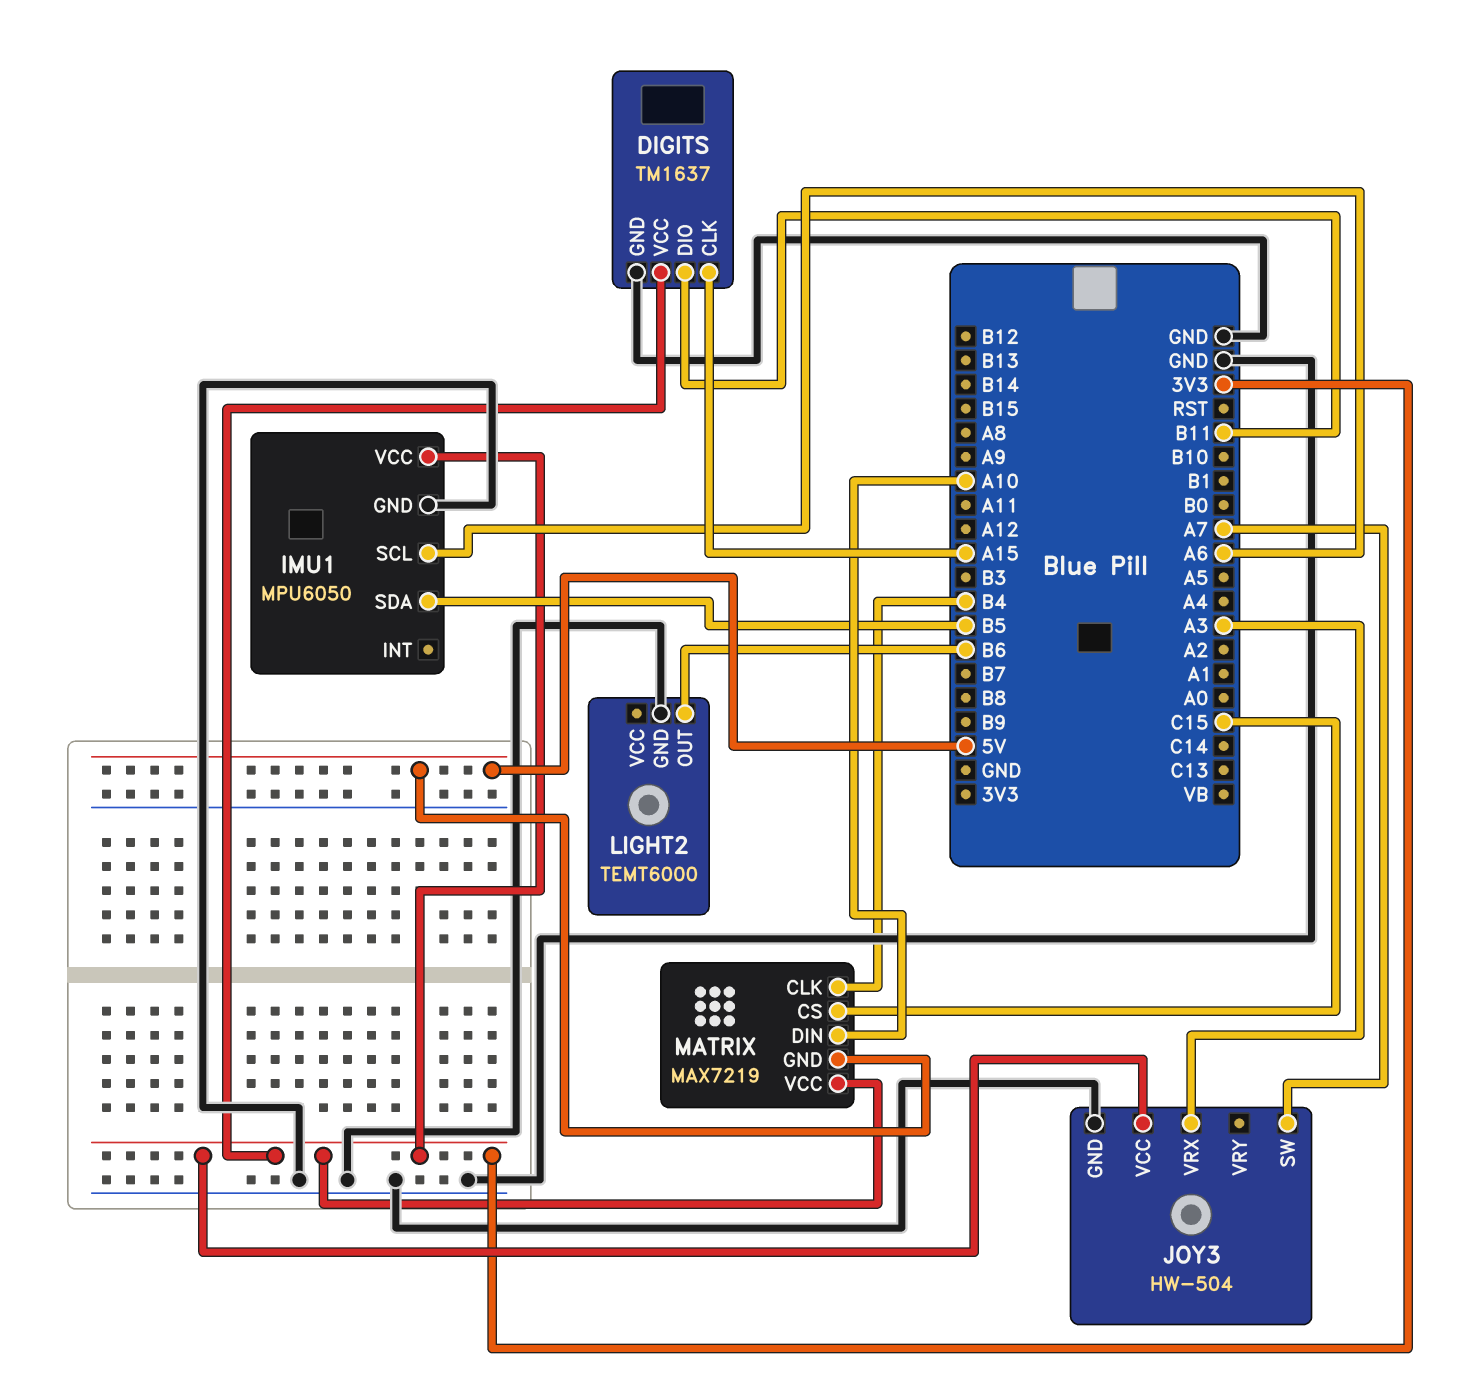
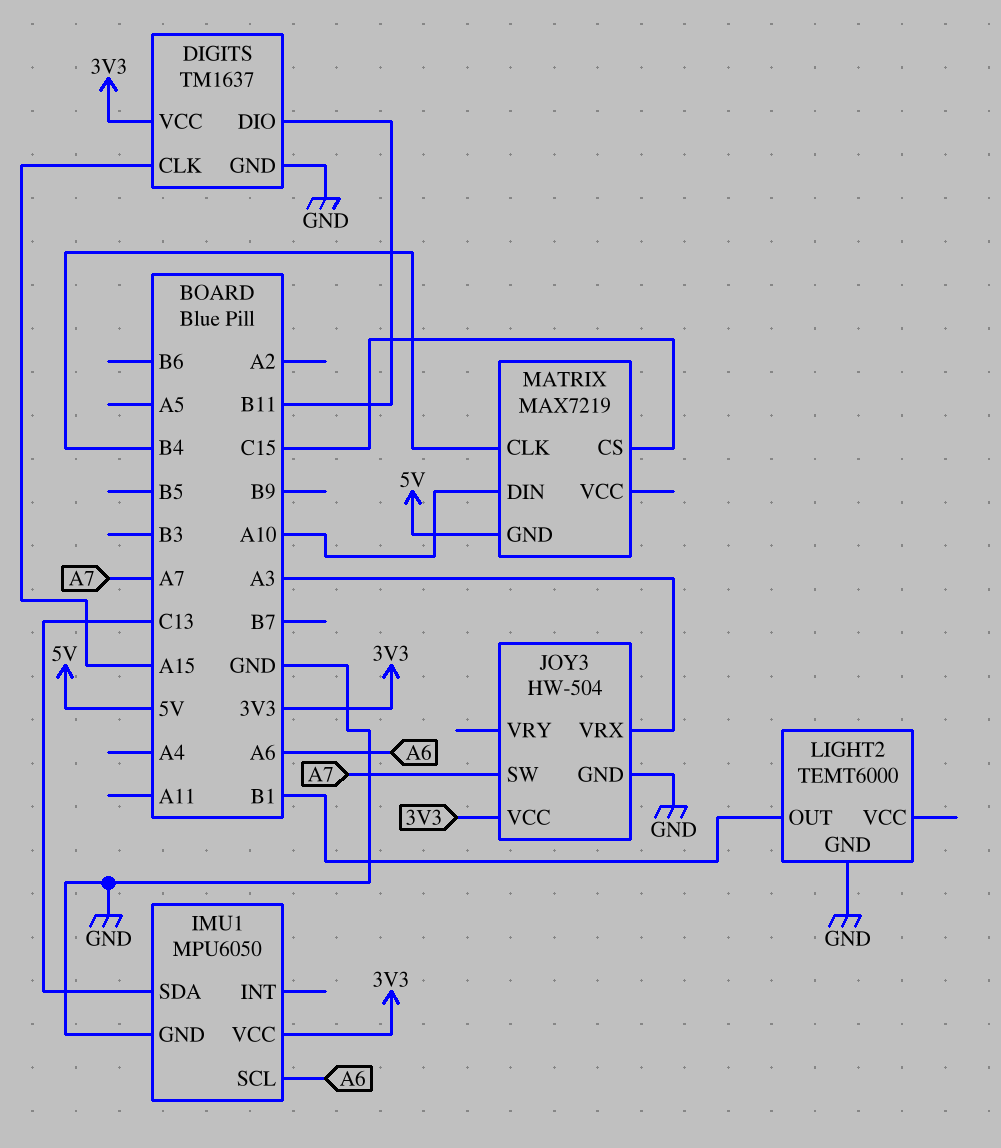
IMU1 pin SDA: B5 -> C13
LIGHT2 pin OUT: B6 -> B1
MATRIX pin VCC: 3V3 -> none

